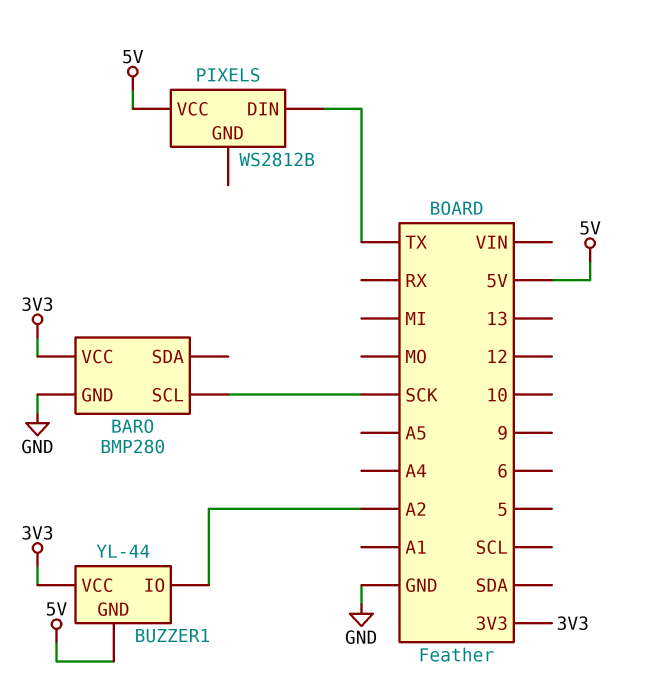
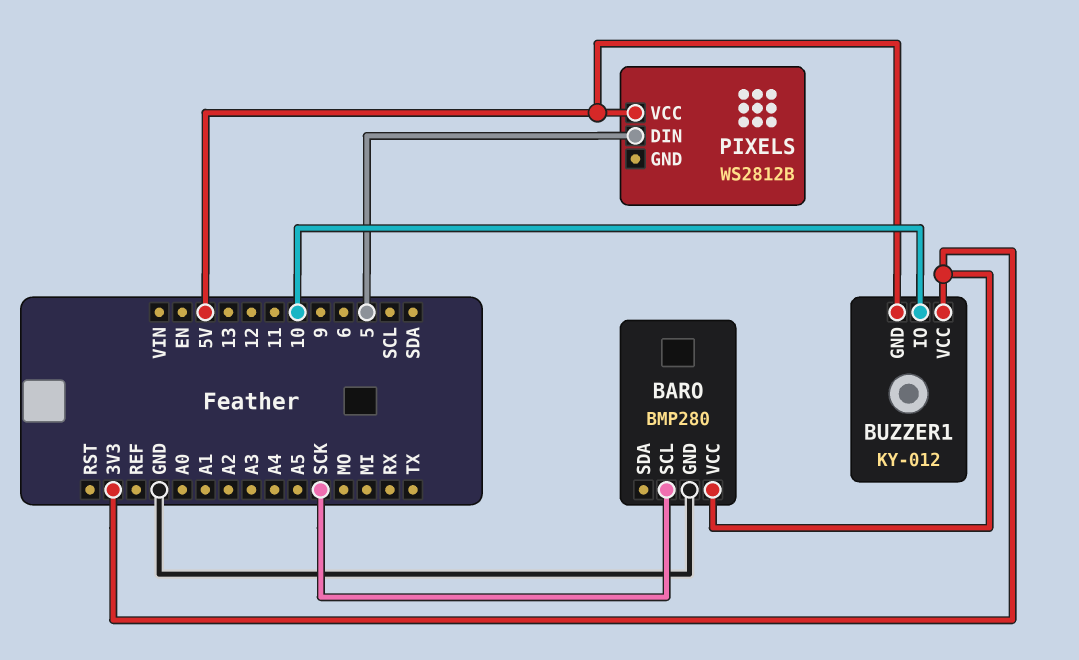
BUZZER1: YL-44 -> KY-012
BUZZER1 pin IO: A2 -> 10
PIXELS pin DIN: TX -> 5

